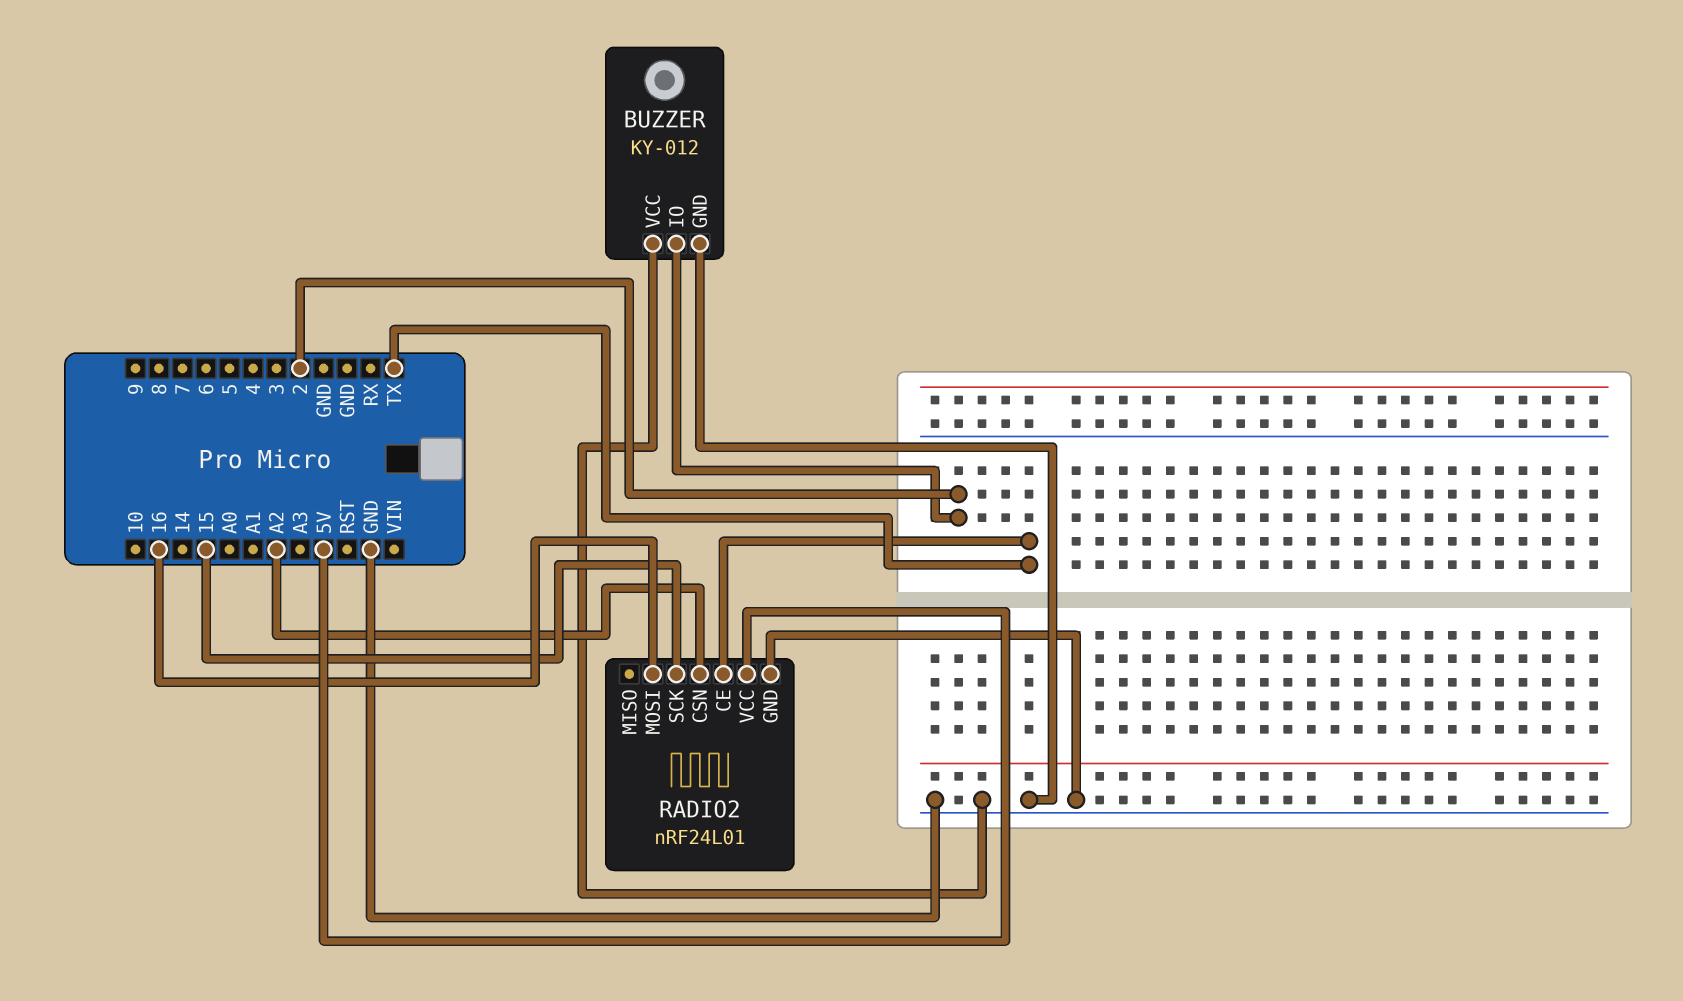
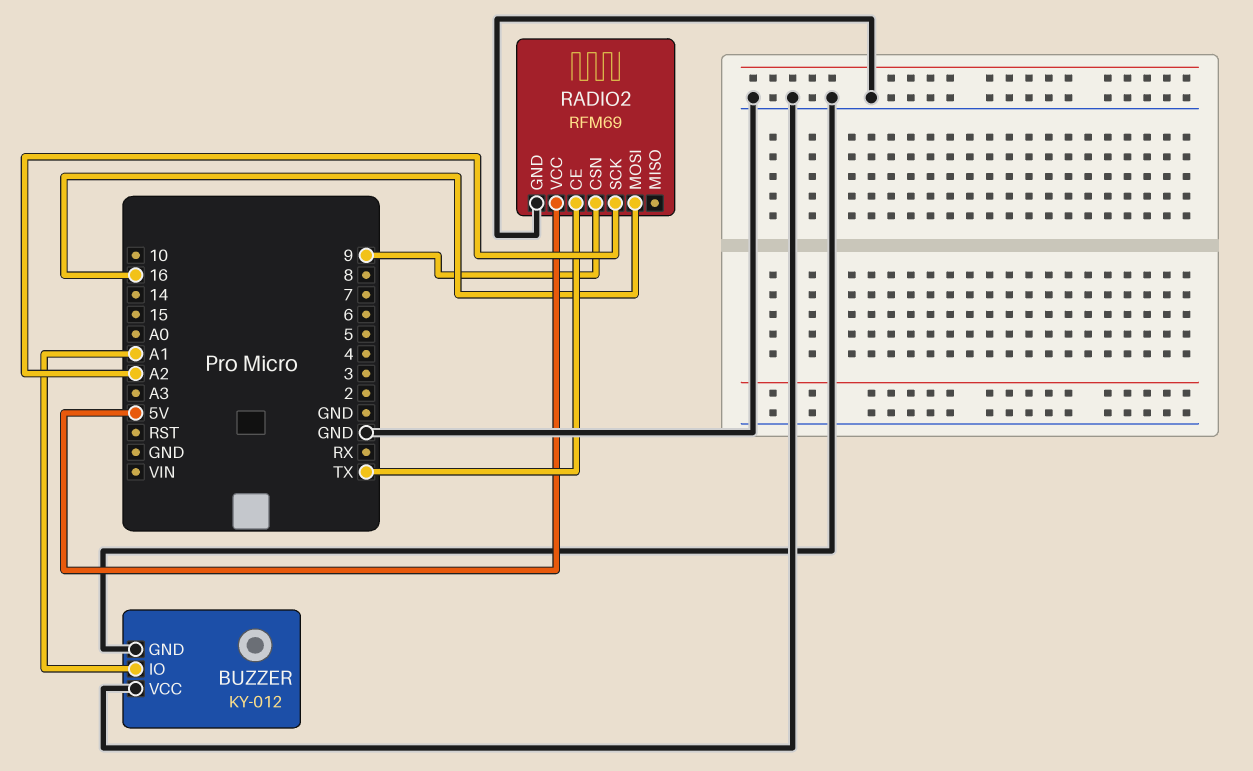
BUZZER pin IO: 2 -> A1
RADIO2: nRF24L01 -> RFM69
RADIO2 pin CSN: A2 -> 9
RADIO2 pin SCK: 15 -> A2

